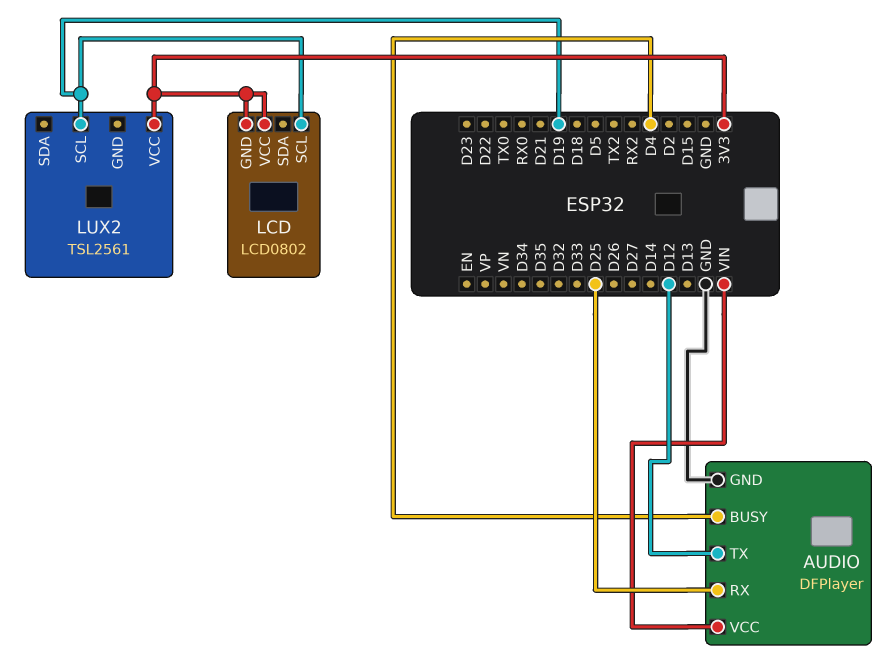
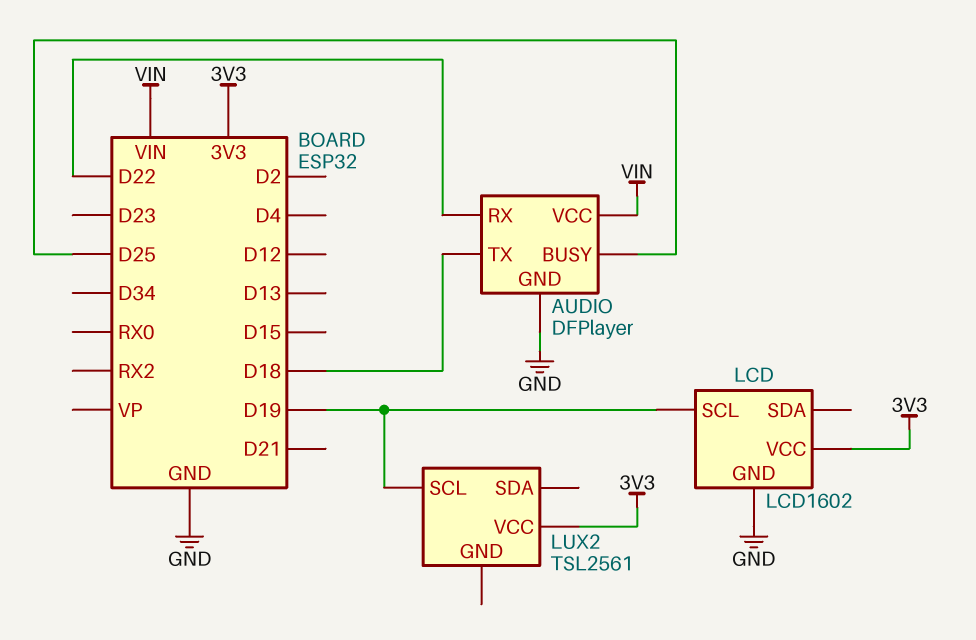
AUDIO pin BUSY: D4 -> D25
AUDIO pin RX: D25 -> D22
AUDIO pin TX: D12 -> D18
LCD: LCD0802 -> LCD1602
LCD pin GND: 3V3 -> GND

